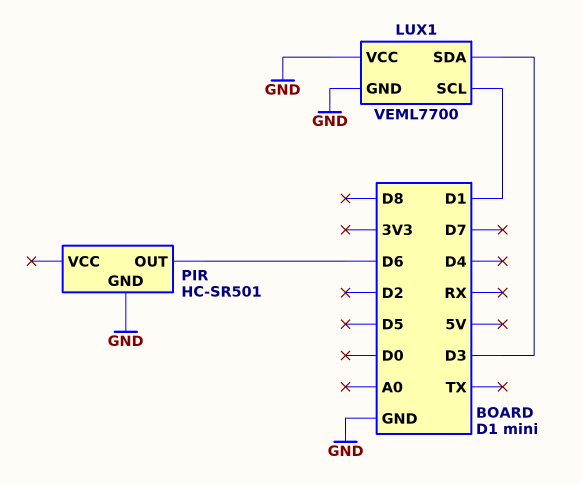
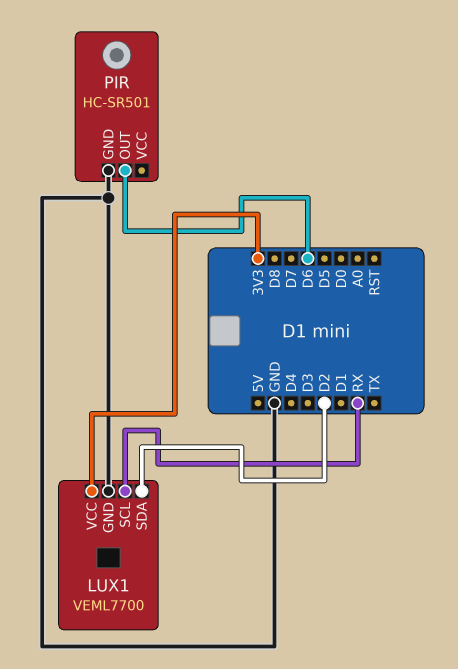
LUX1 pin SCL: D1 -> RX
LUX1 pin SDA: D3 -> D2
LUX1 pin VCC: GND -> 3V3

